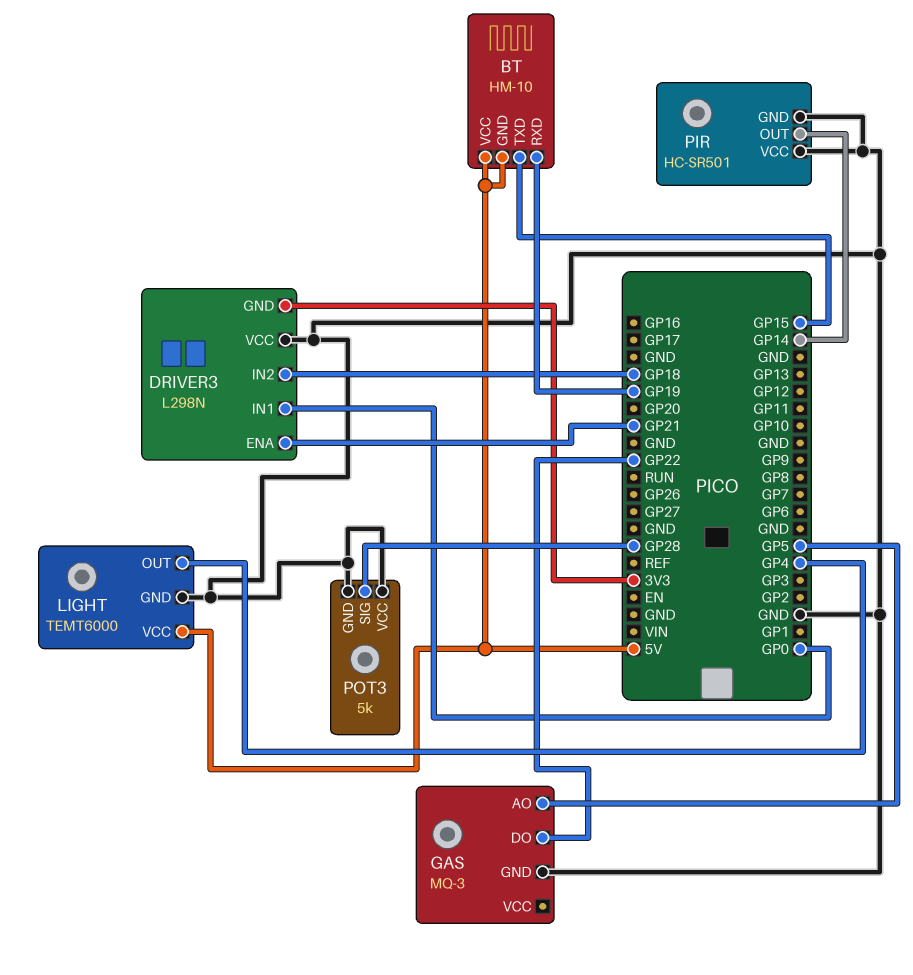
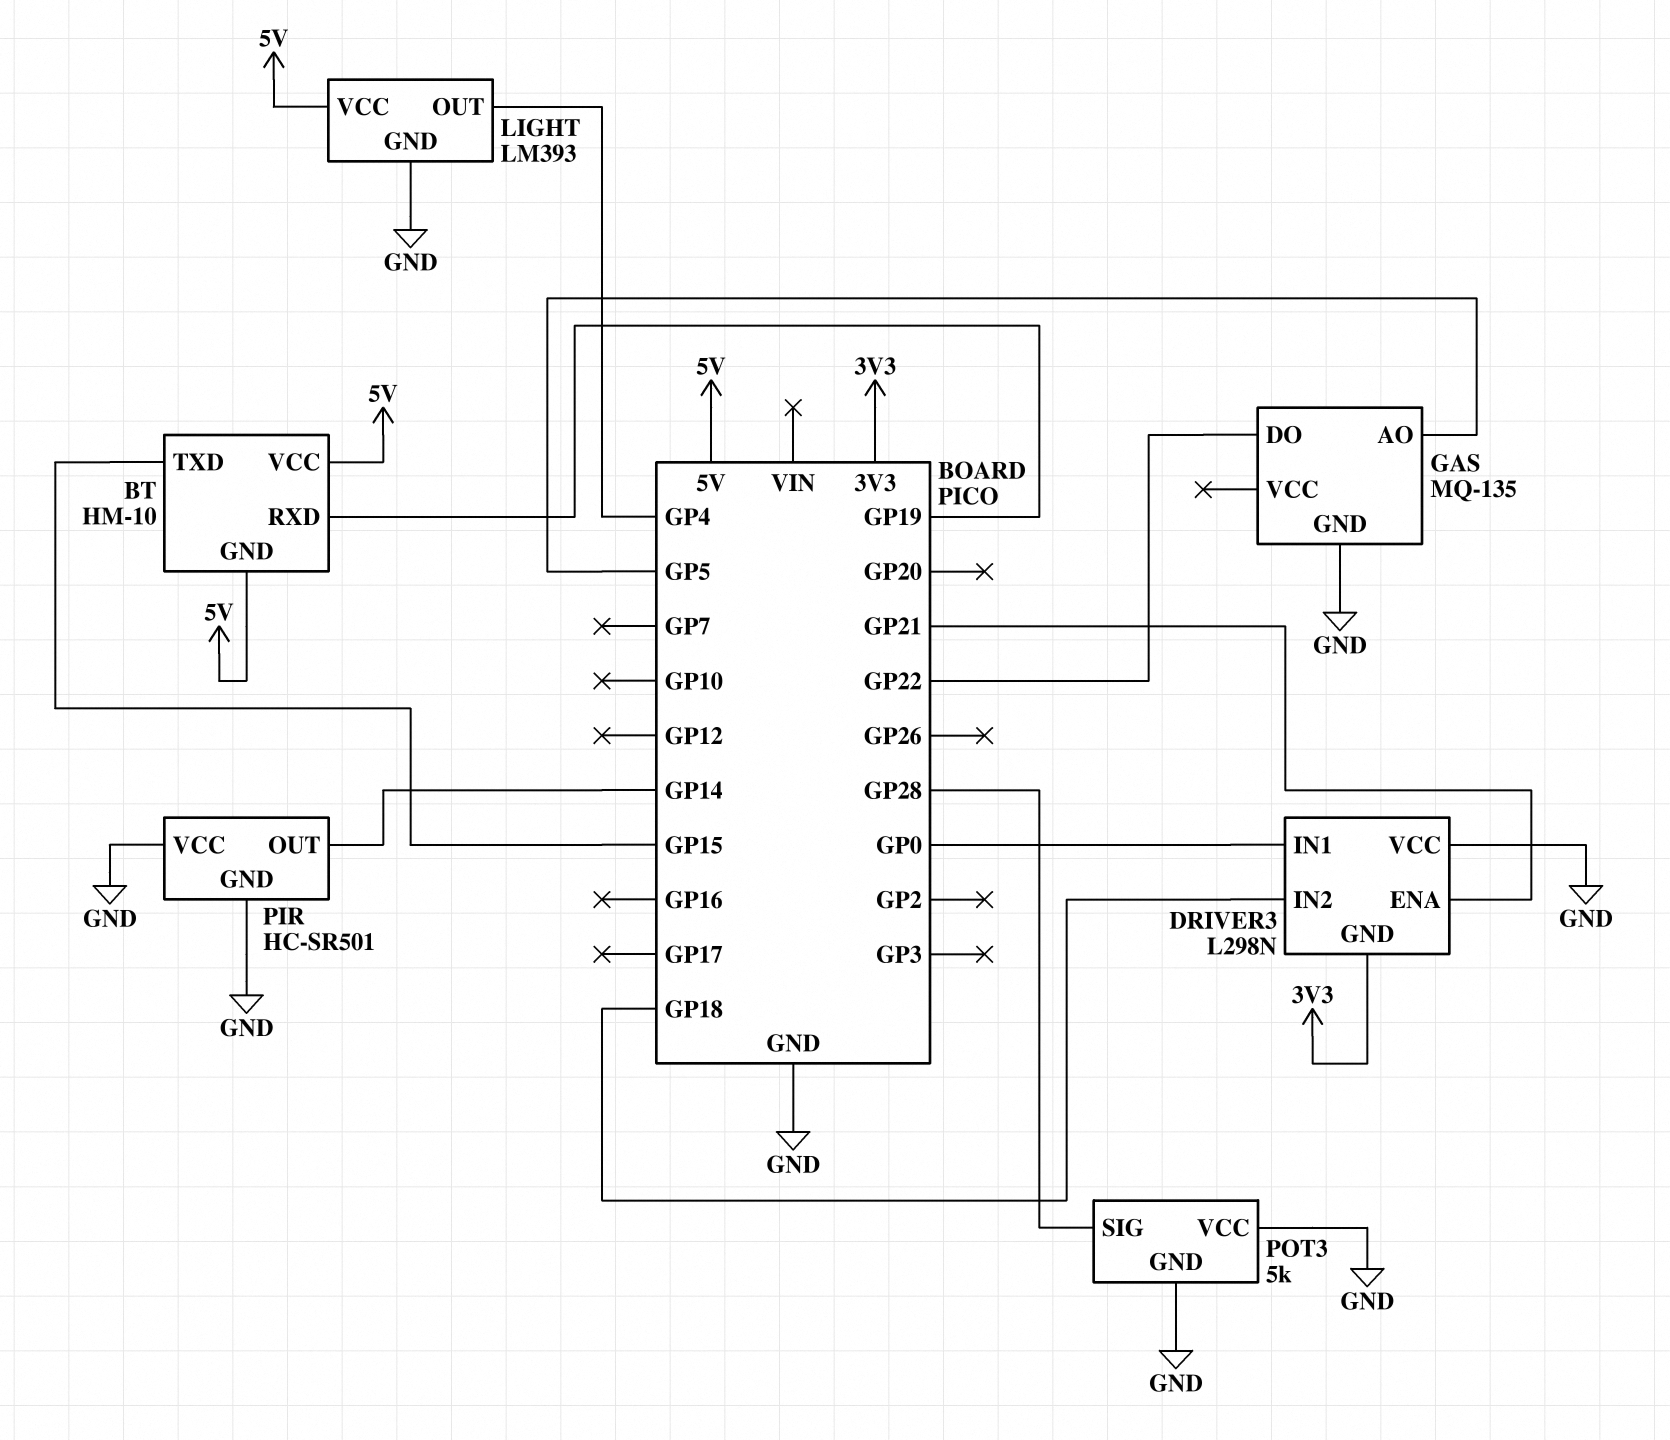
GAS: MQ-3 -> MQ-135
LIGHT: TEMT6000 -> LM393

